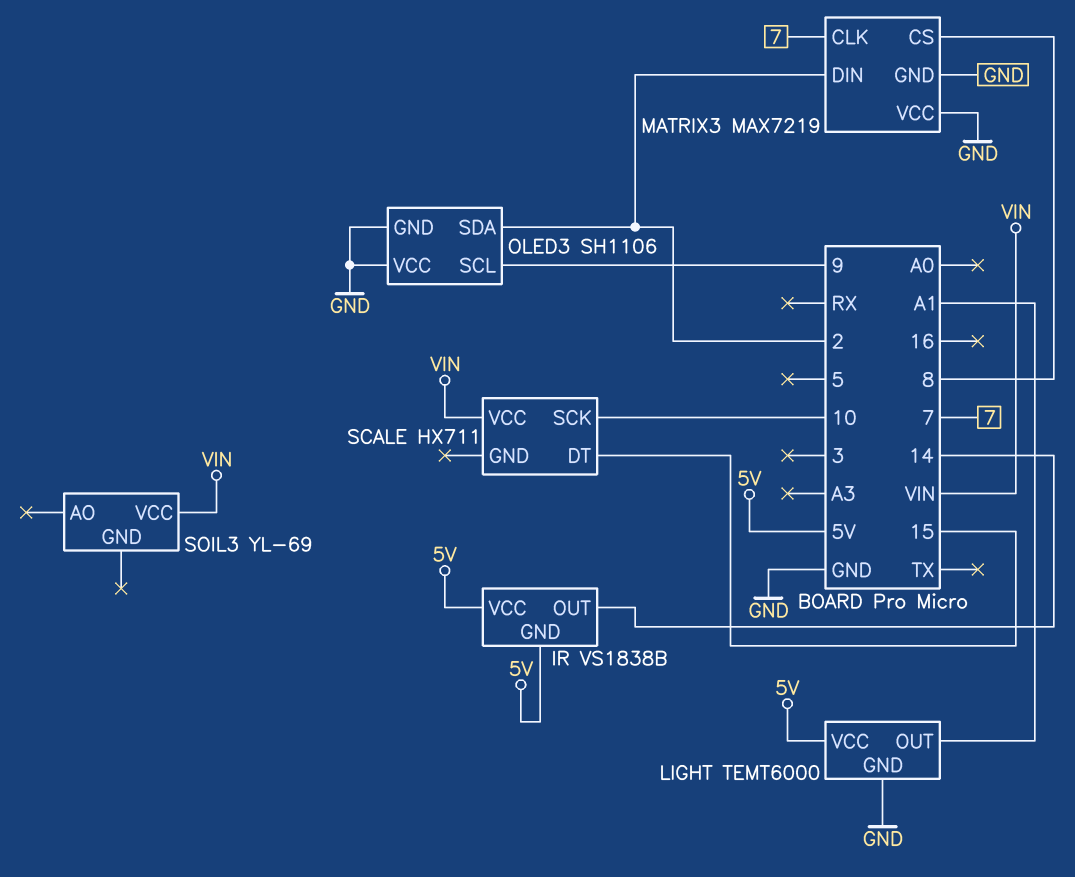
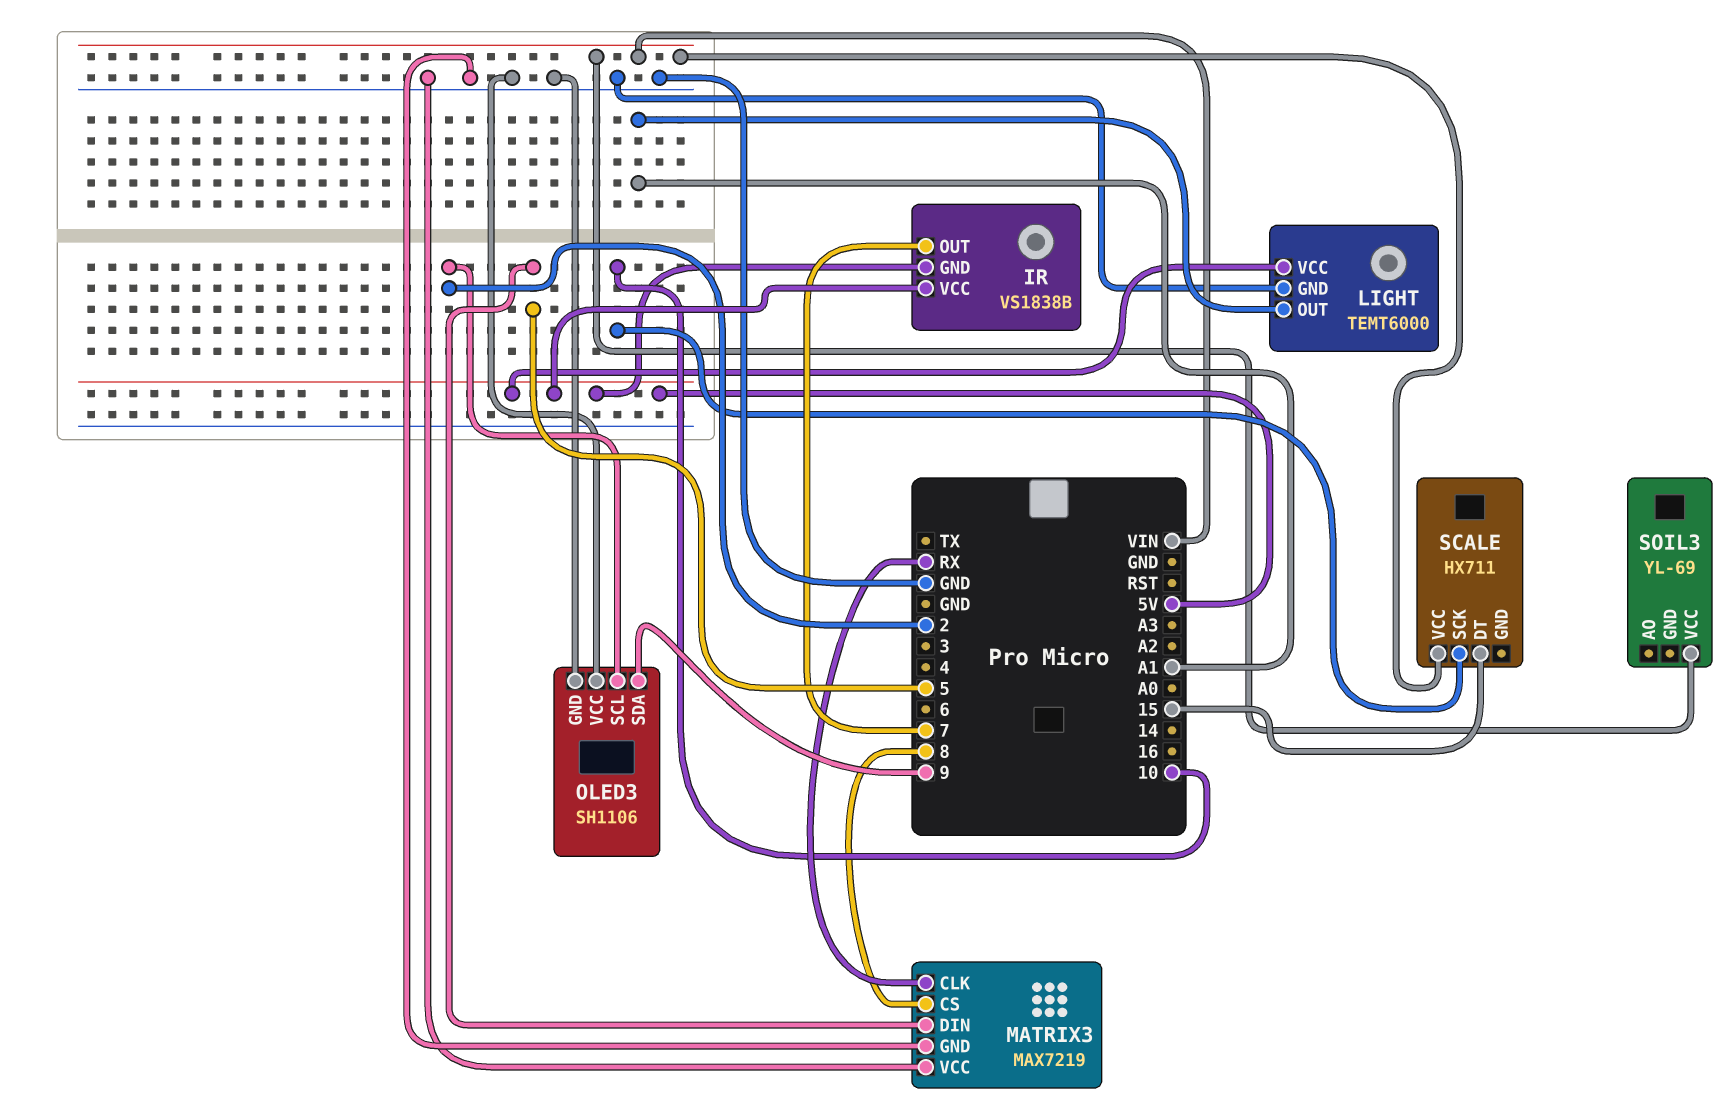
IR pin OUT: 14 -> 7
MATRIX3 pin CLK: 7 -> RX
MATRIX3 pin DIN: 2 -> 5
OLED3 pin SCL: 9 -> 2
OLED3 pin SDA: 2 -> 9

